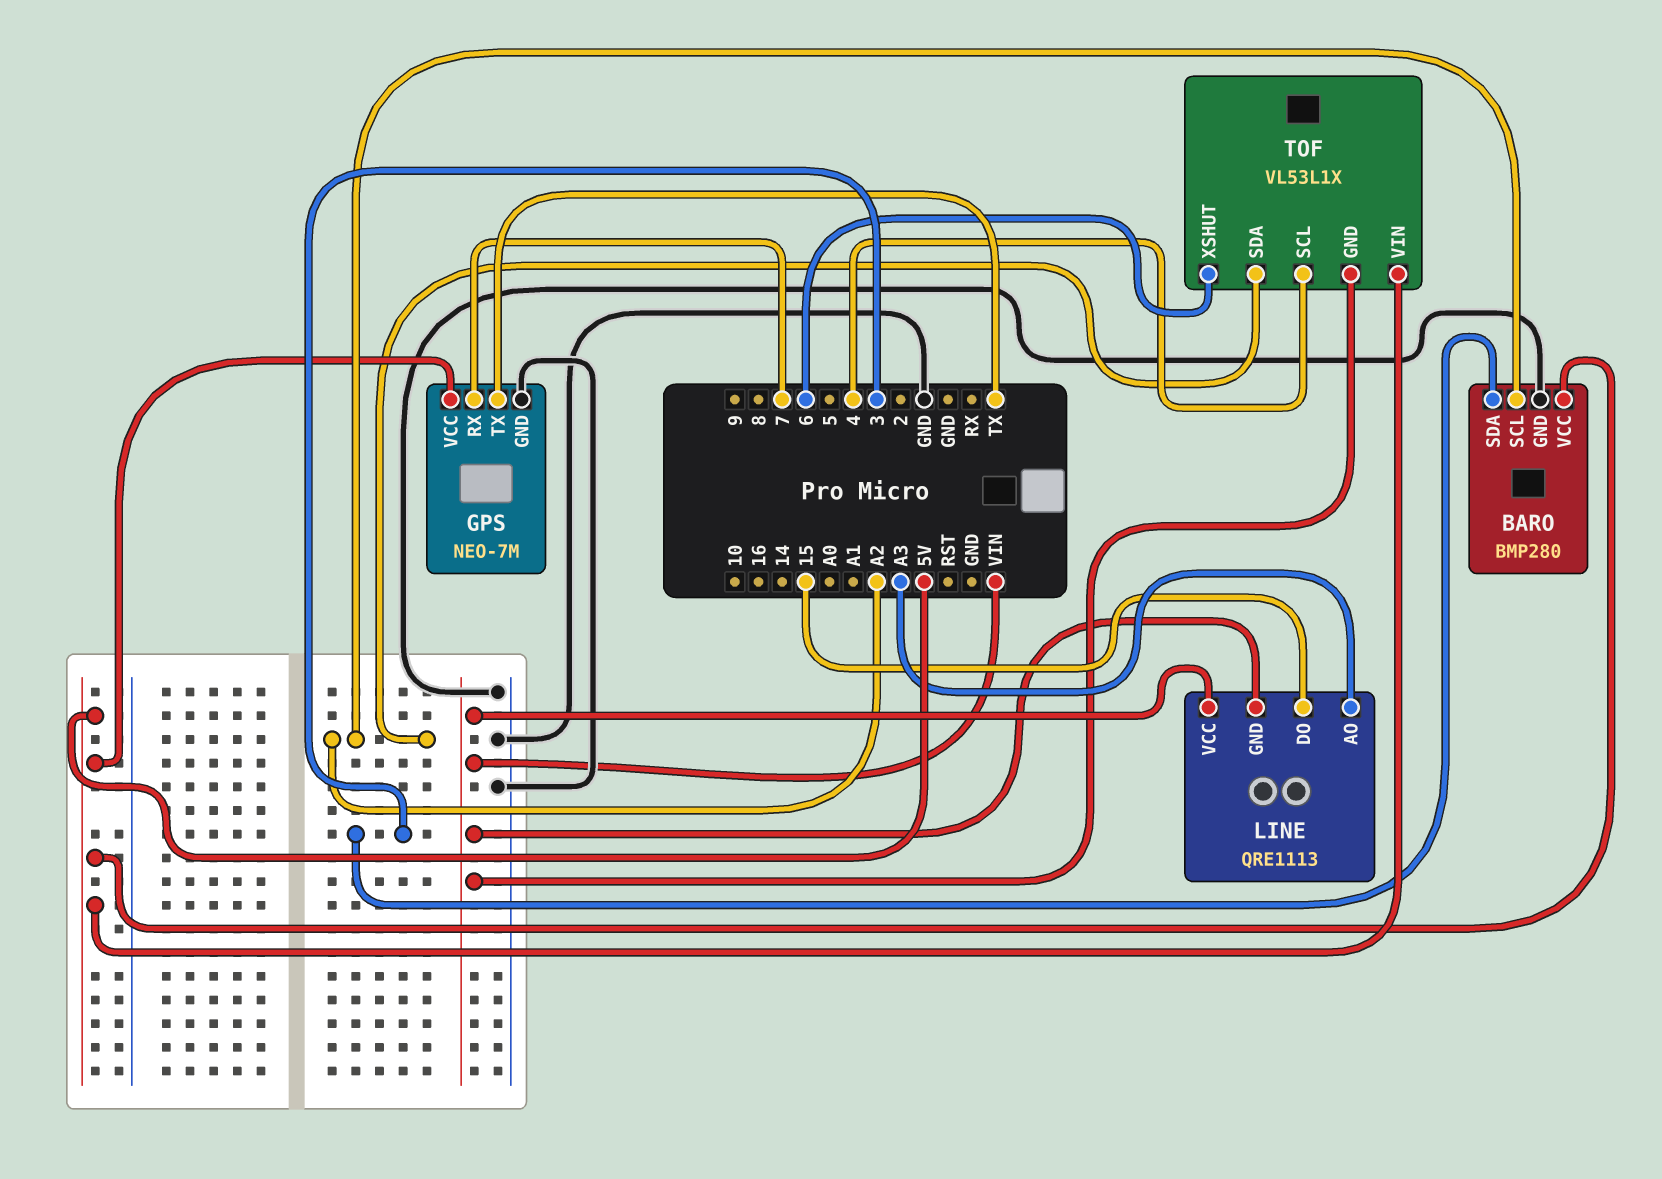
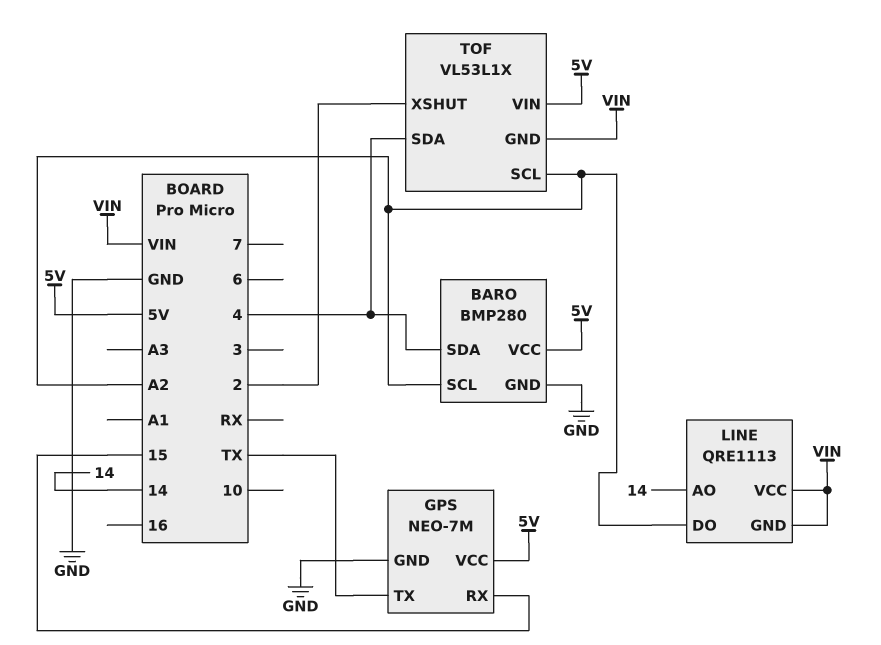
BARO pin SDA: 3 -> 4
GPS pin RX: 7 -> 15
LINE pin AO: A3 -> 14
LINE pin DO: 15 -> A2
TOF pin SCL: 4 -> A2
TOF pin SDA: A2 -> 4
TOF pin XSHUT: 6 -> 2

